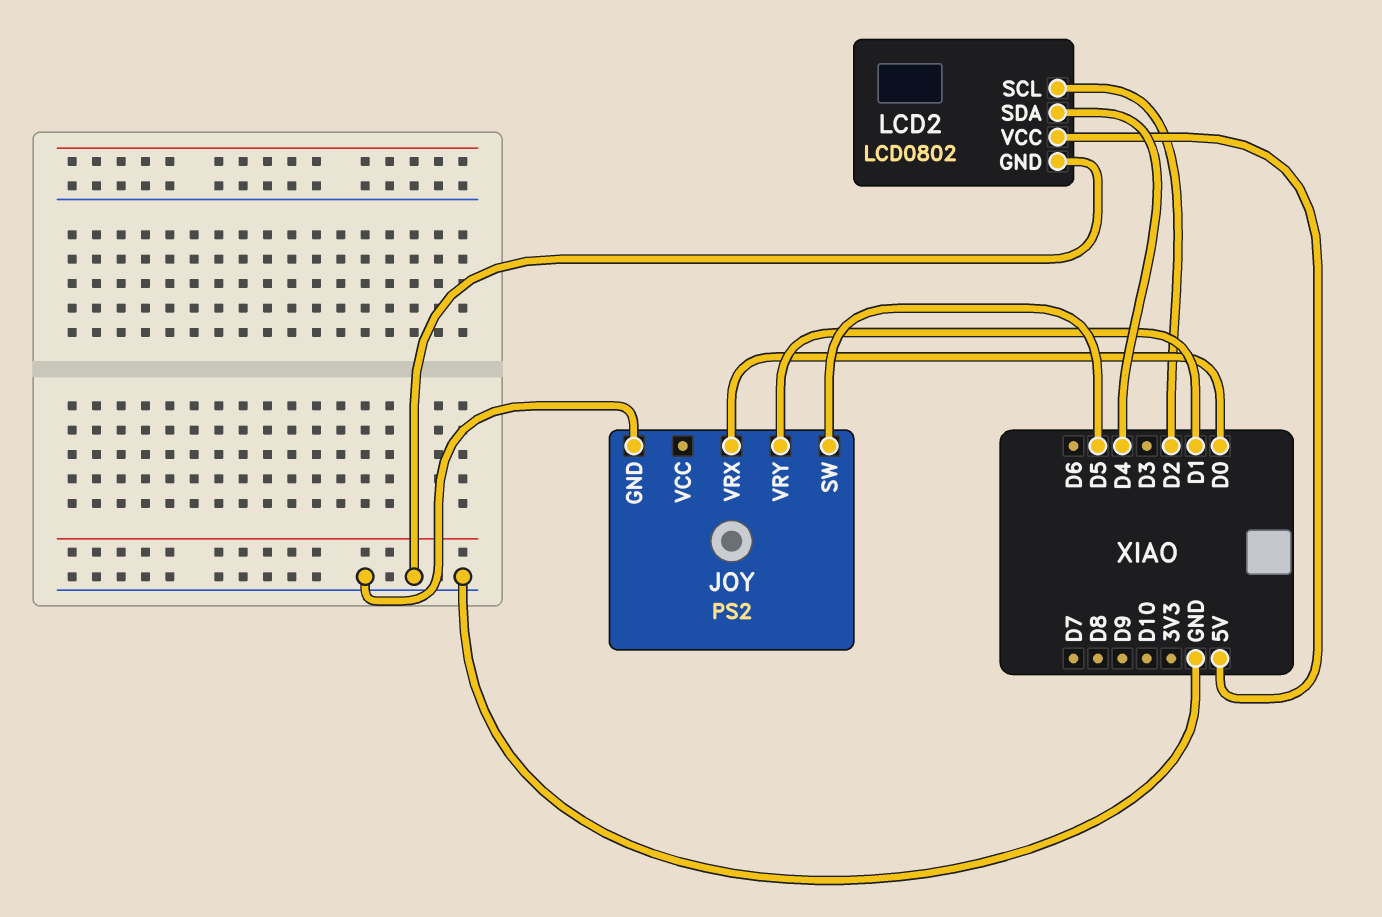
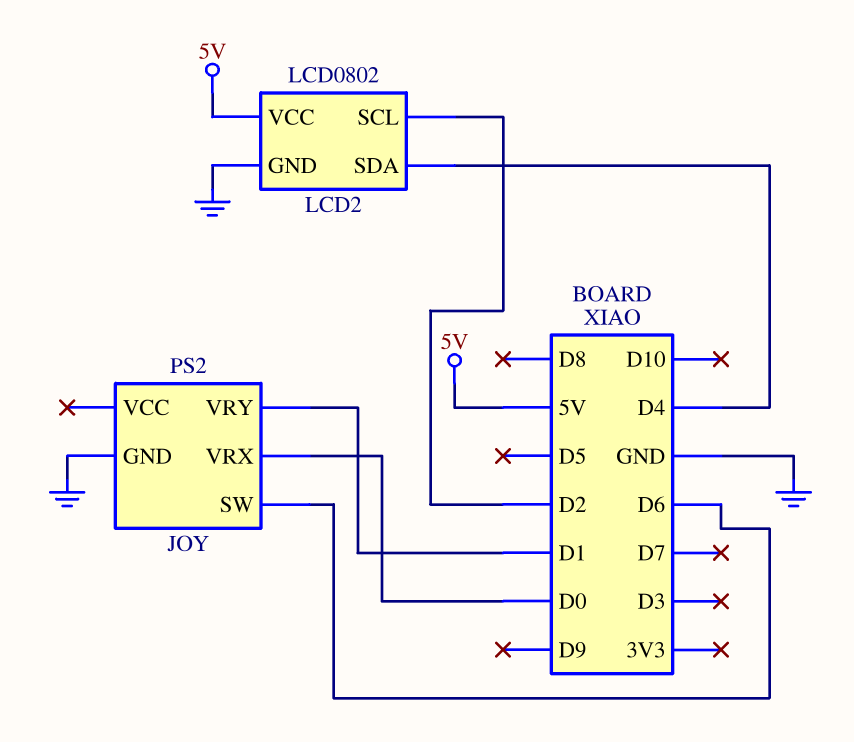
JOY pin SW: D5 -> D6

